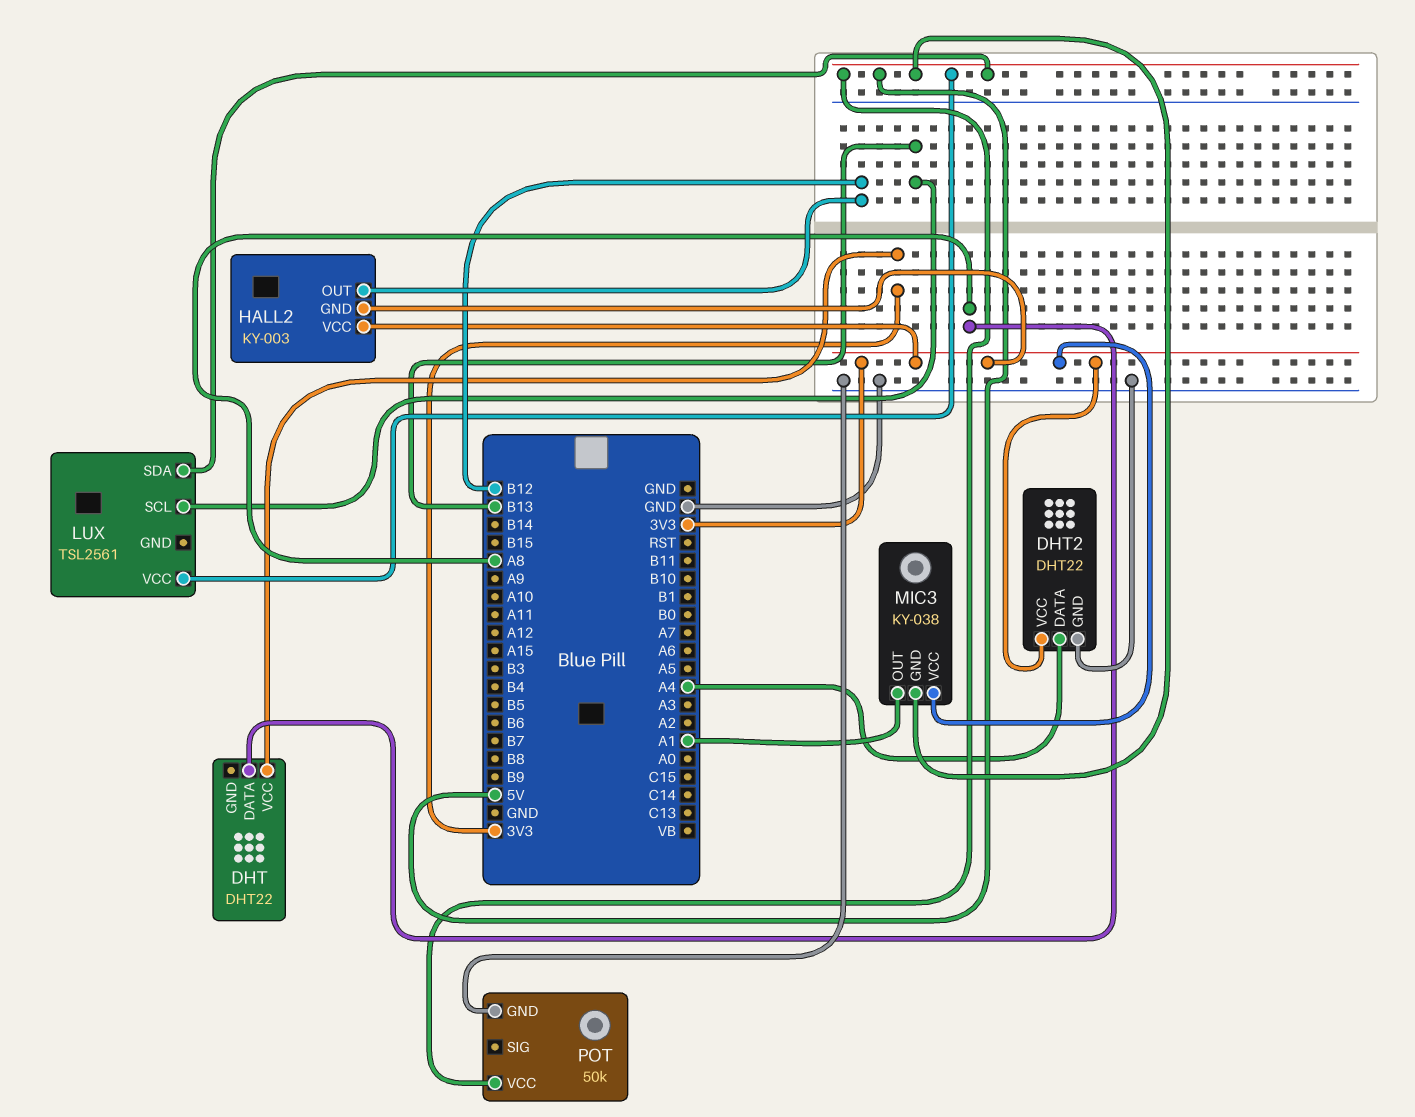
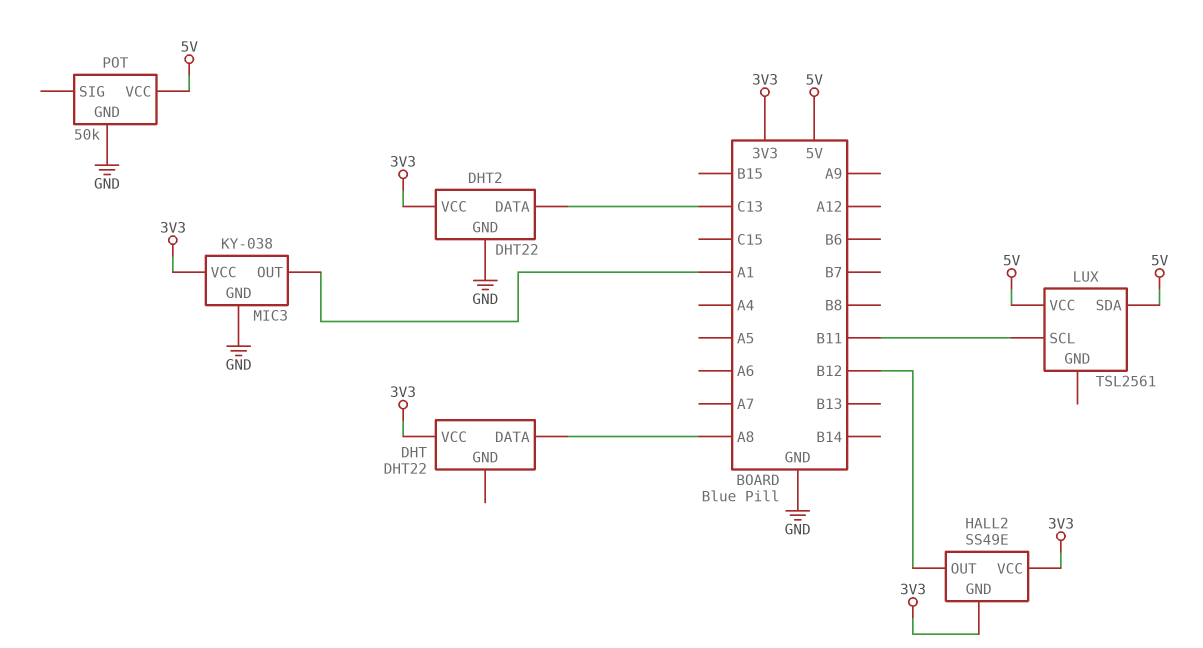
DHT2 pin DATA: A4 -> C13
HALL2: KY-003 -> SS49E
LUX pin SCL: B13 -> B11
MIC3 pin GND: 5V -> GND

